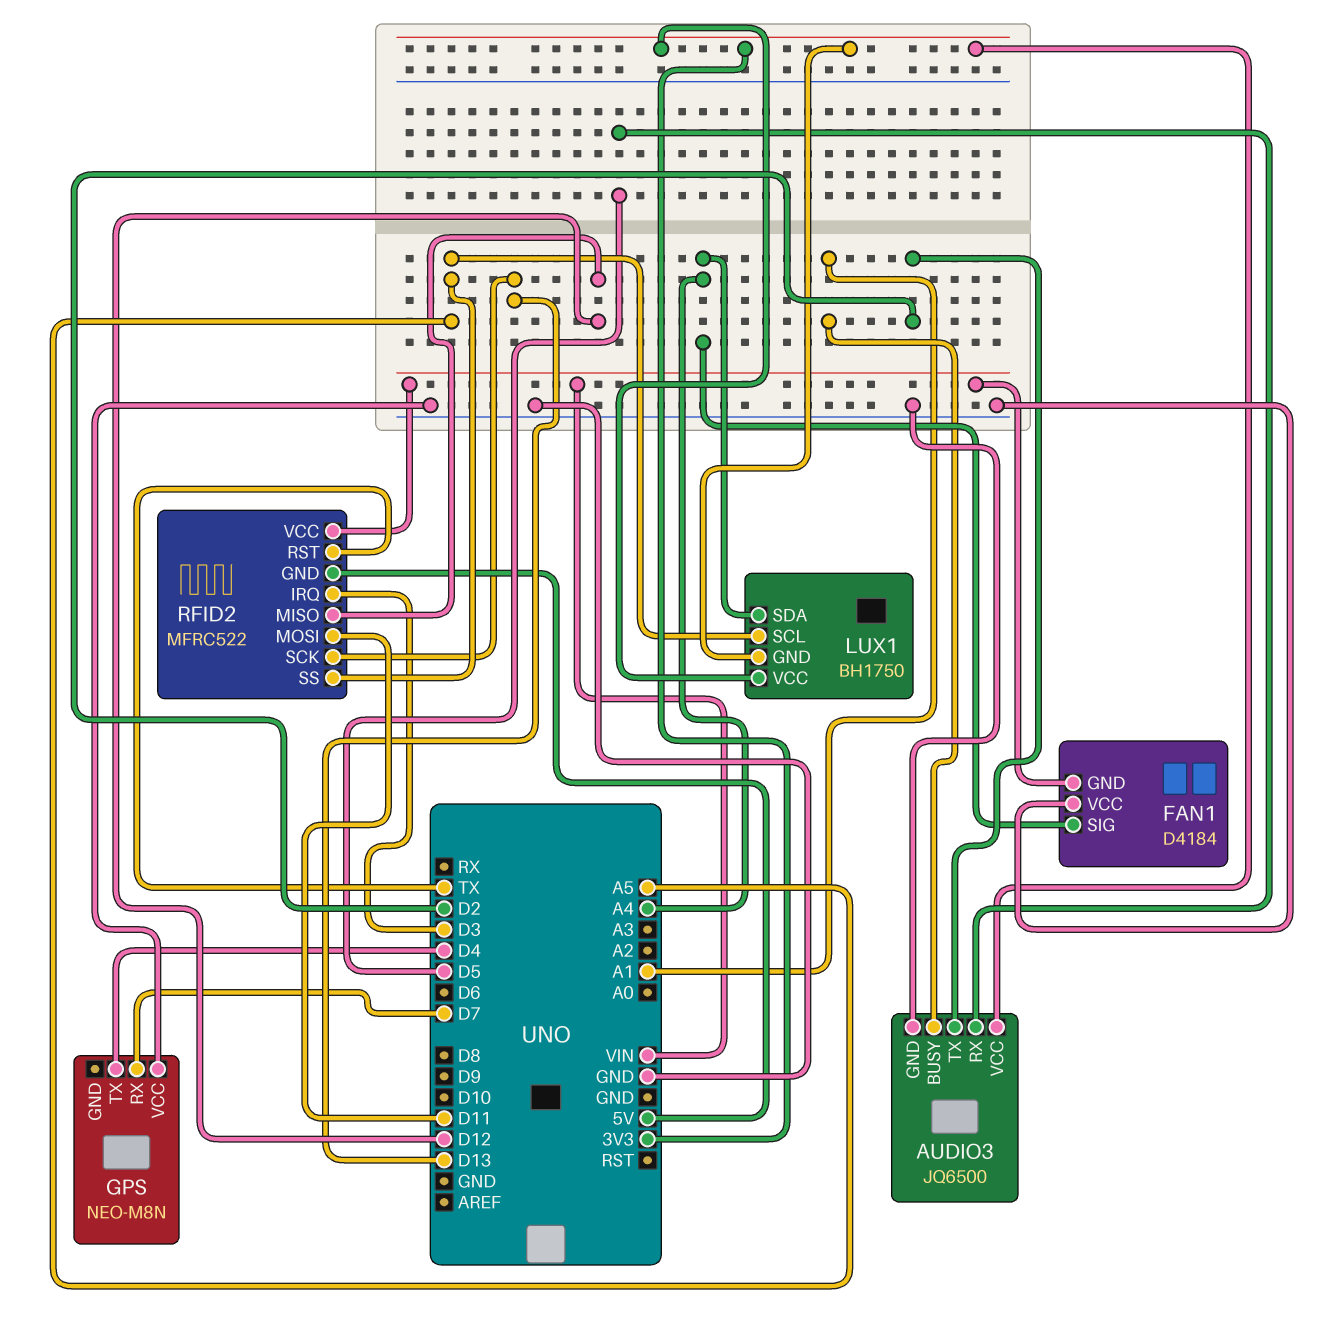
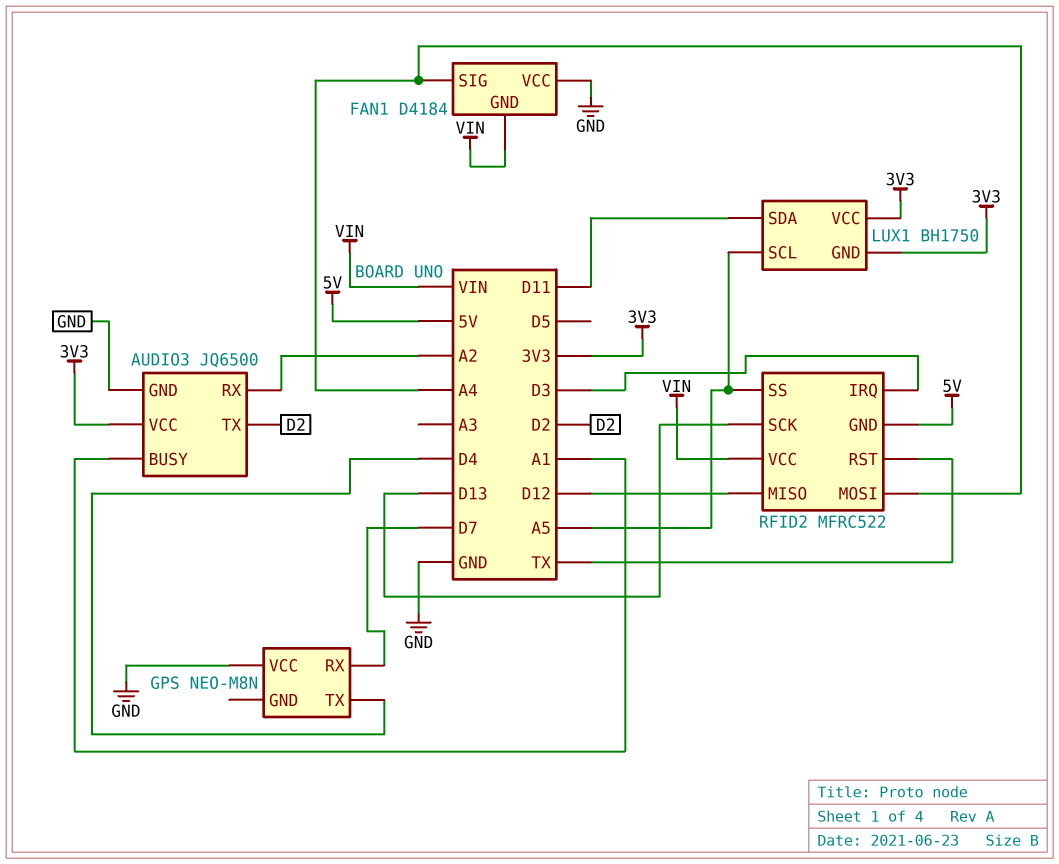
AUDIO3 pin RX: D5 -> A2
LUX1 pin SDA: A4 -> D11
RFID2 pin MOSI: D11 -> A4

